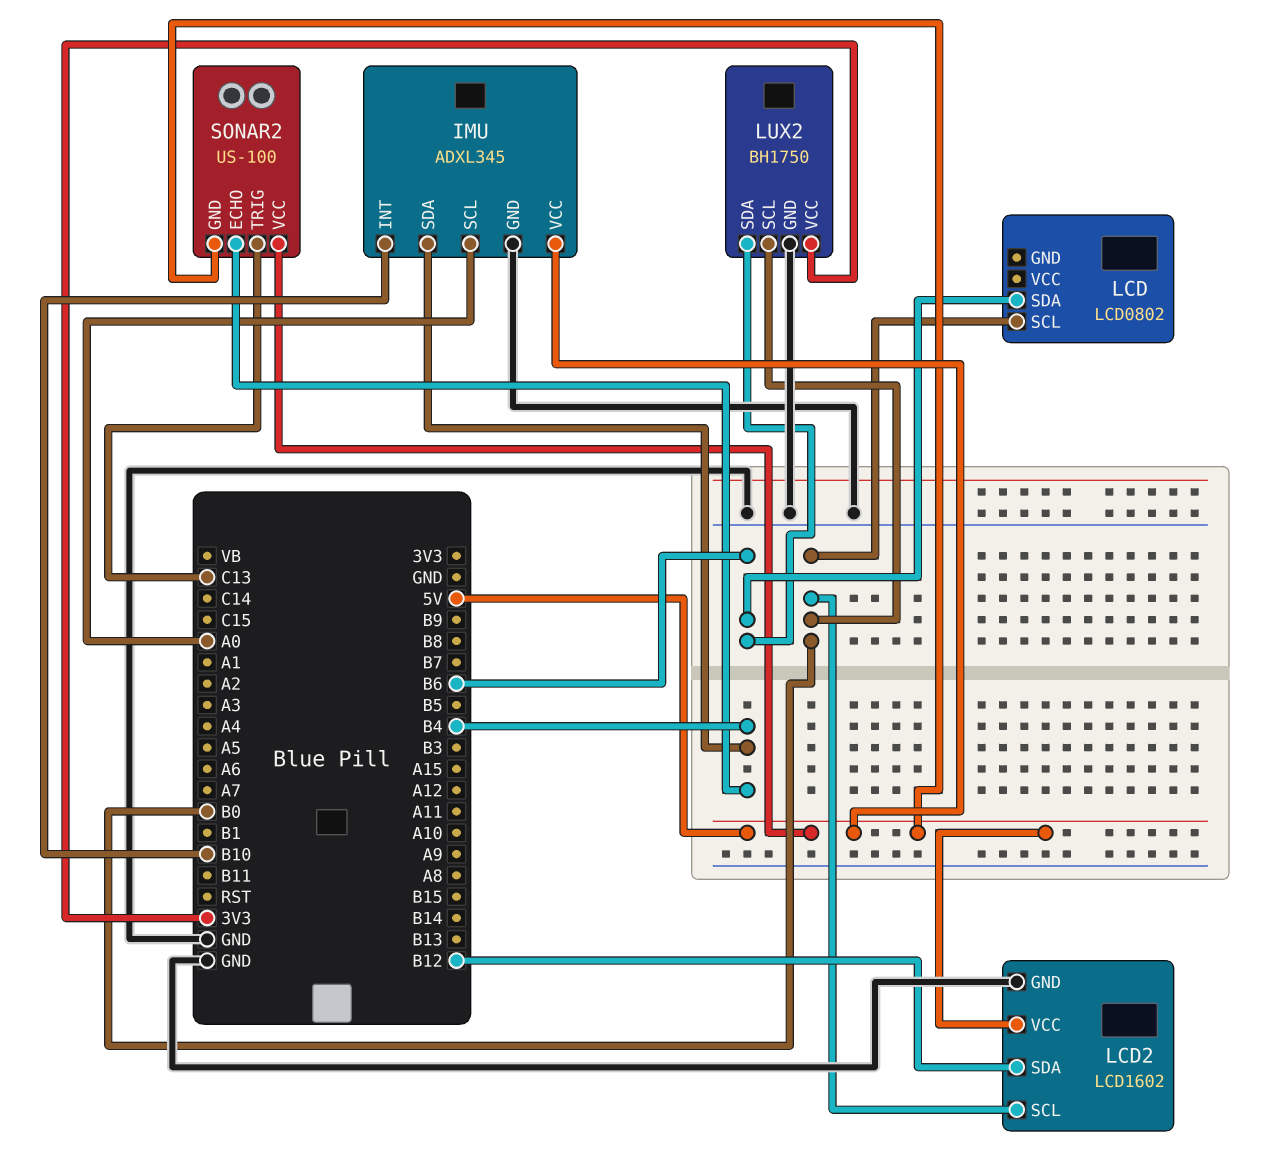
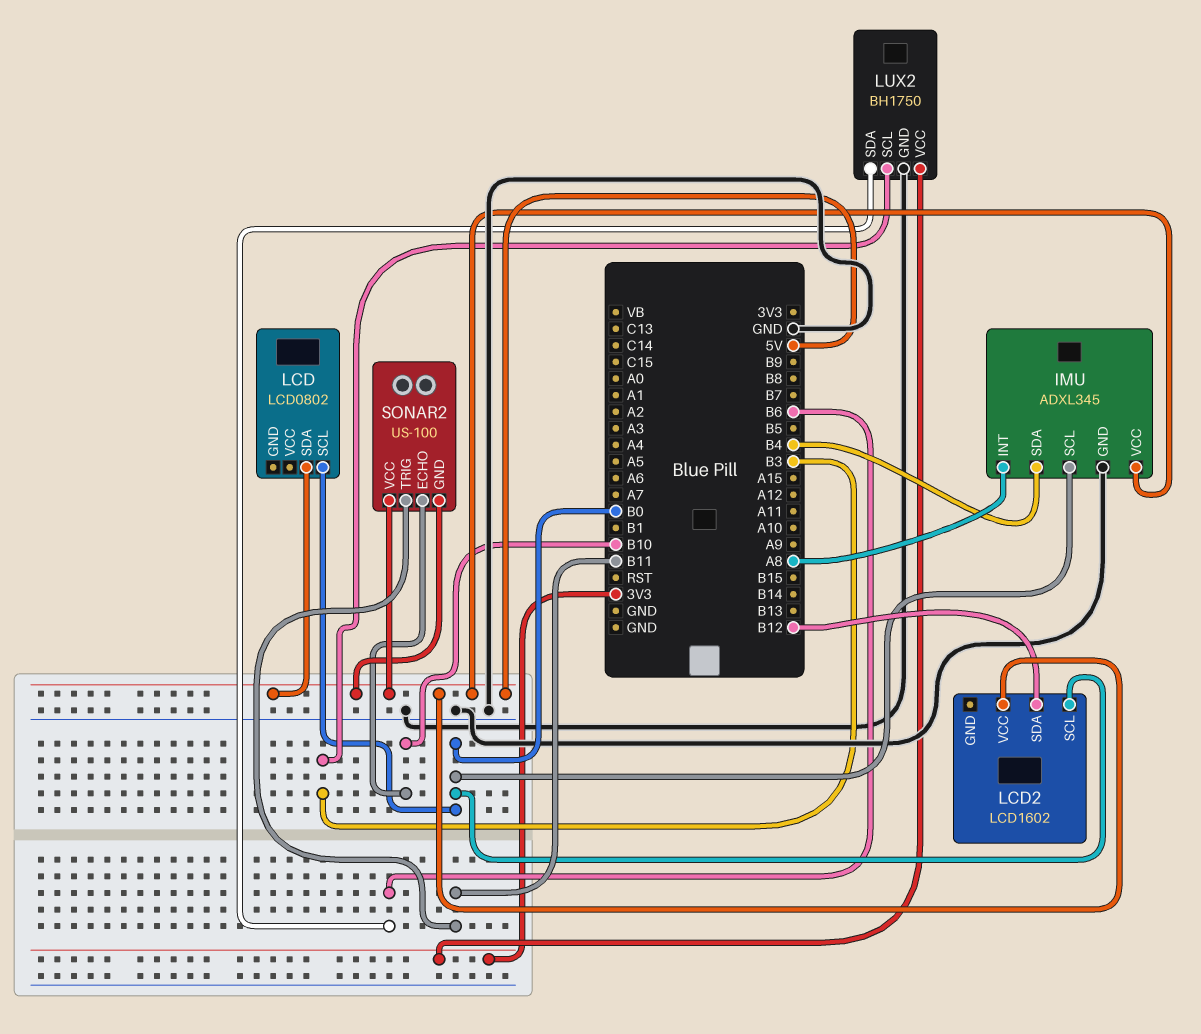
IMU pin INT: B10 -> A8
IMU pin SCL: A0 -> B0
LCD pin SDA: B6 -> 5V
LCD2 pin GND: GND -> none
LUX2 pin SCL: B0 -> B3
SONAR2 pin ECHO: B4 -> B10
SONAR2 pin TRIG: C13 -> B11

